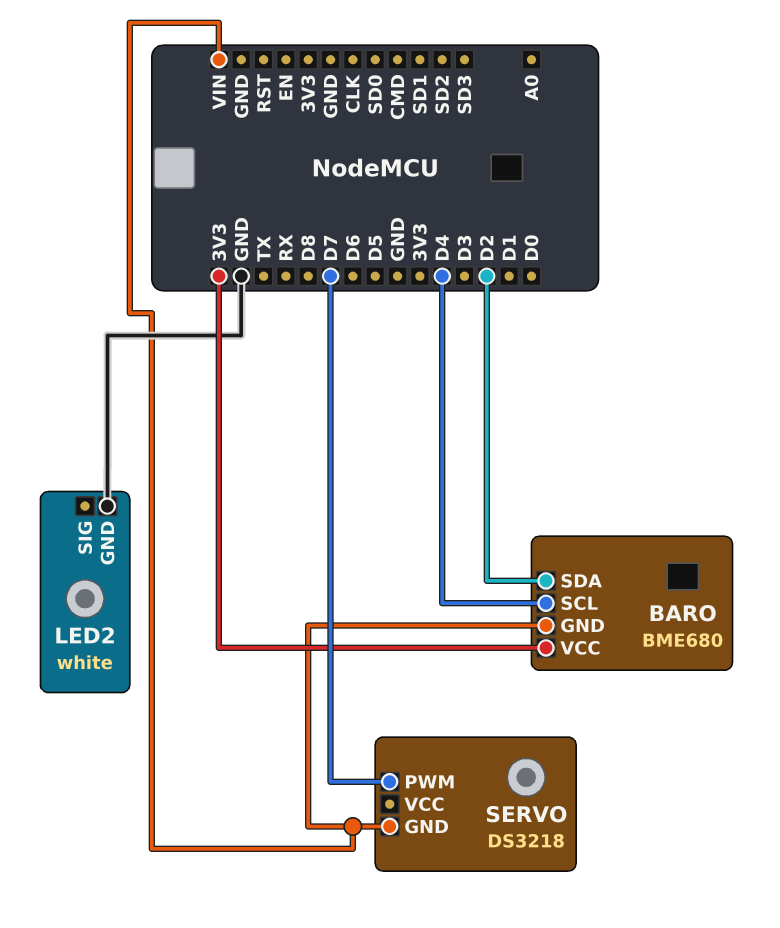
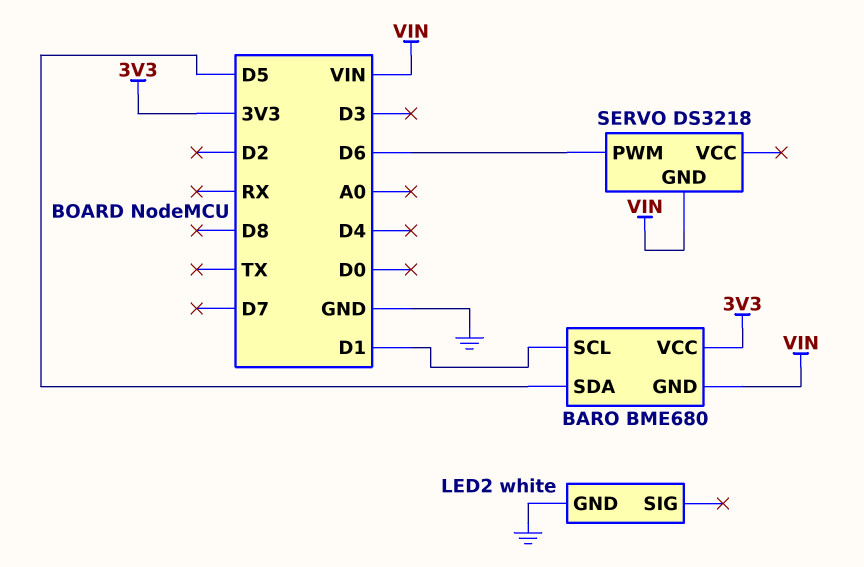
BARO pin SCL: D4 -> D1
BARO pin SDA: D2 -> D5
SERVO pin PWM: D7 -> D6

